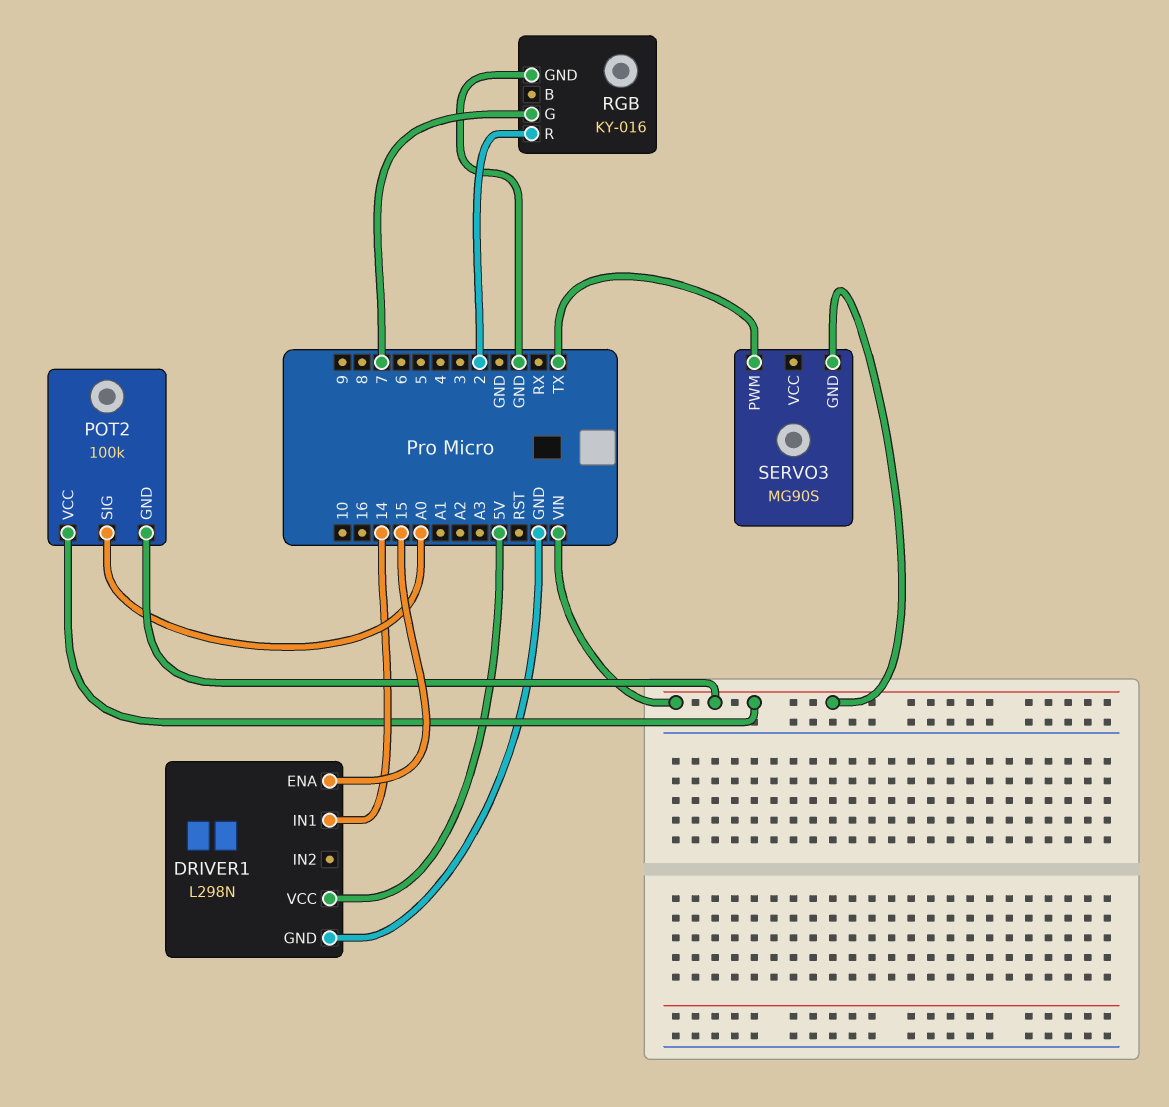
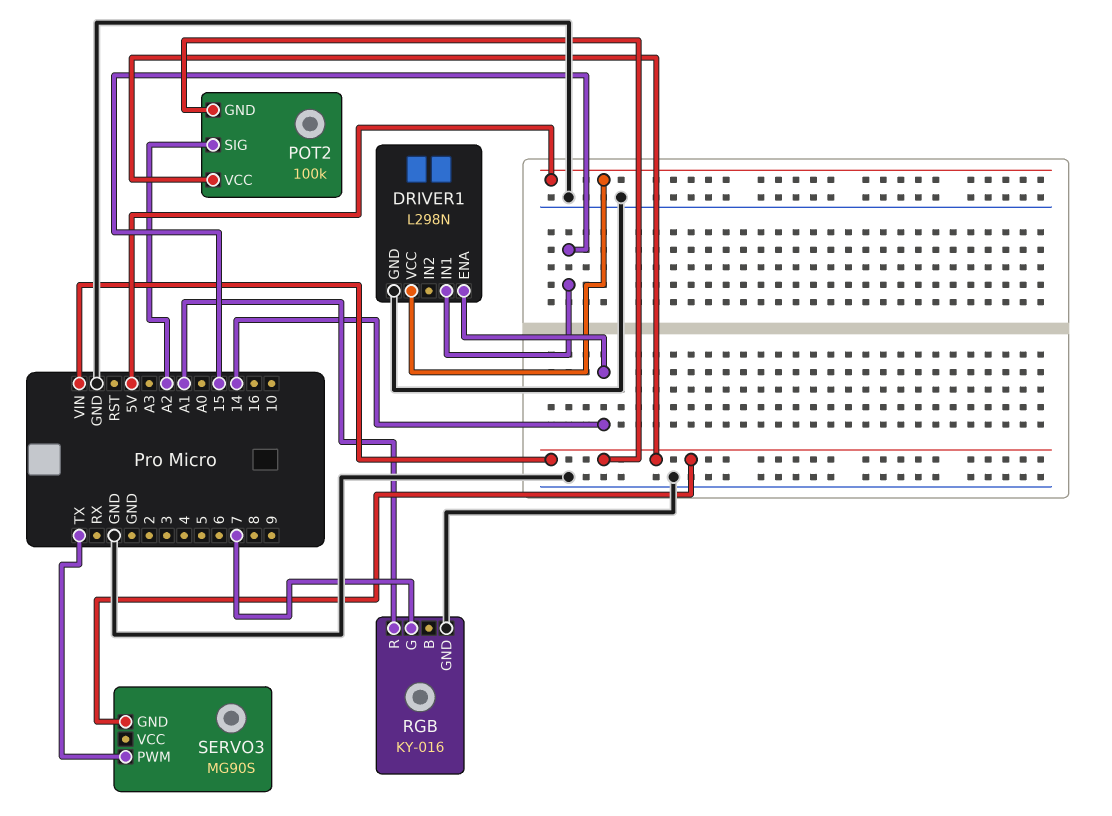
DRIVER1 pin ENA: 15 -> 14
DRIVER1 pin IN1: 14 -> 15
POT2 pin SIG: A0 -> A2
RGB pin R: 2 -> A1

